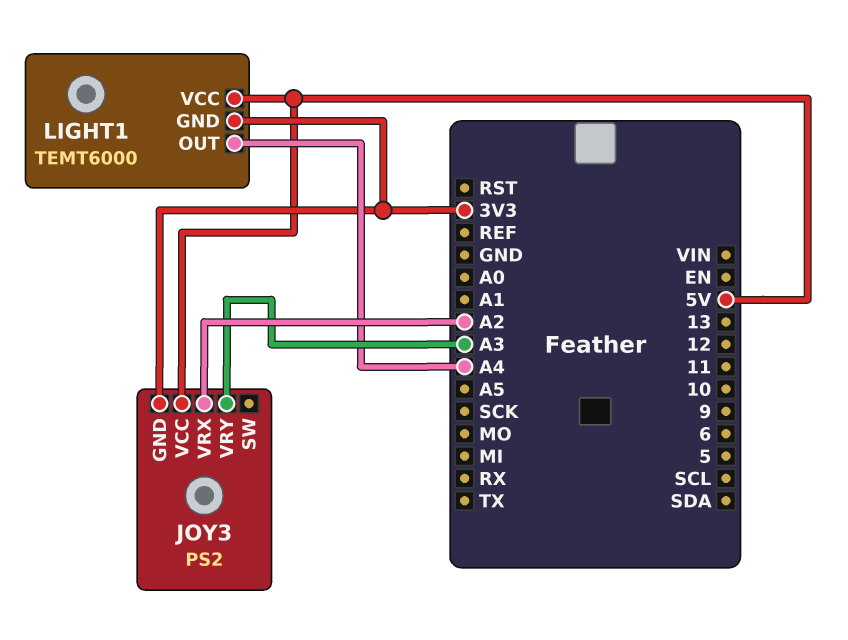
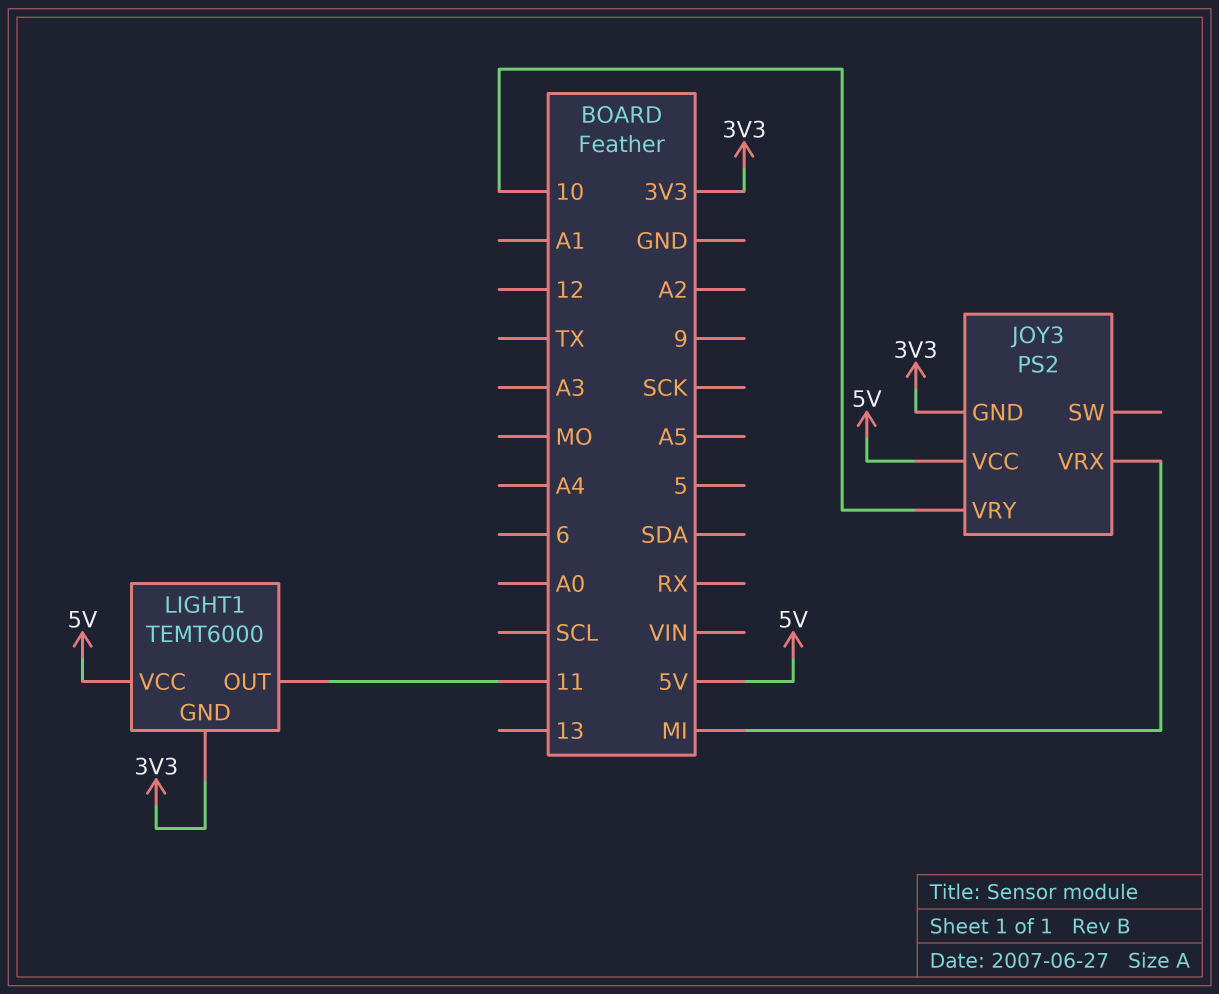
JOY3 pin VRX: A2 -> MI
JOY3 pin VRY: A3 -> 10
LIGHT1 pin OUT: A4 -> 11

